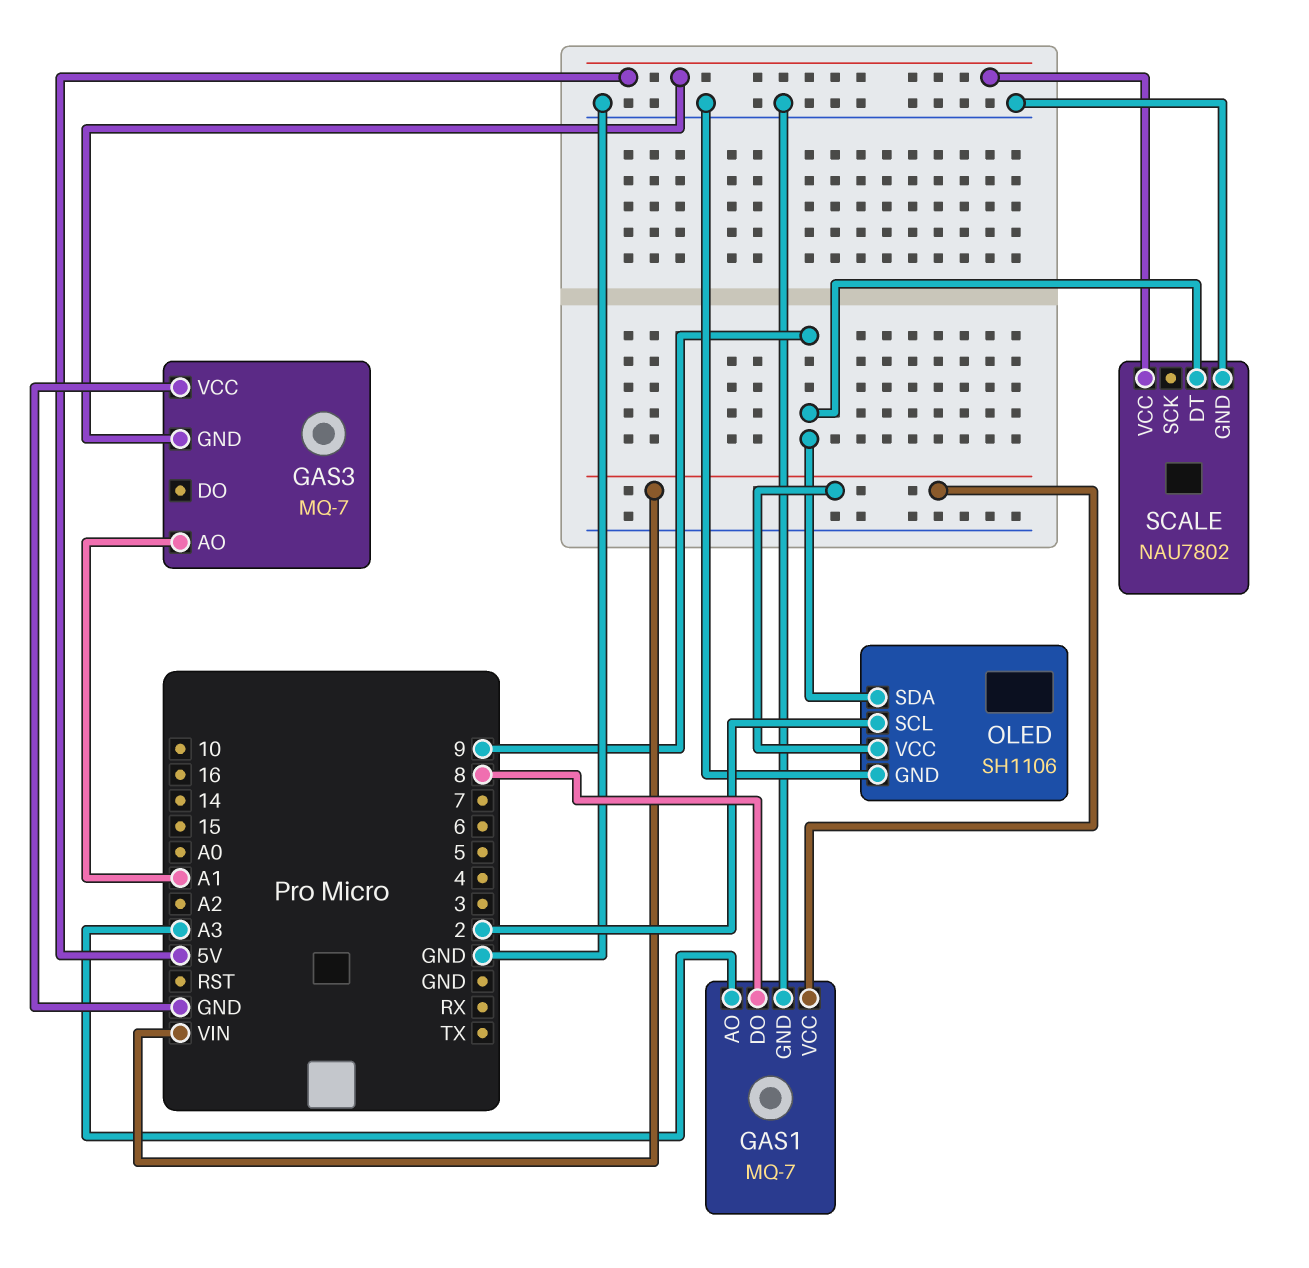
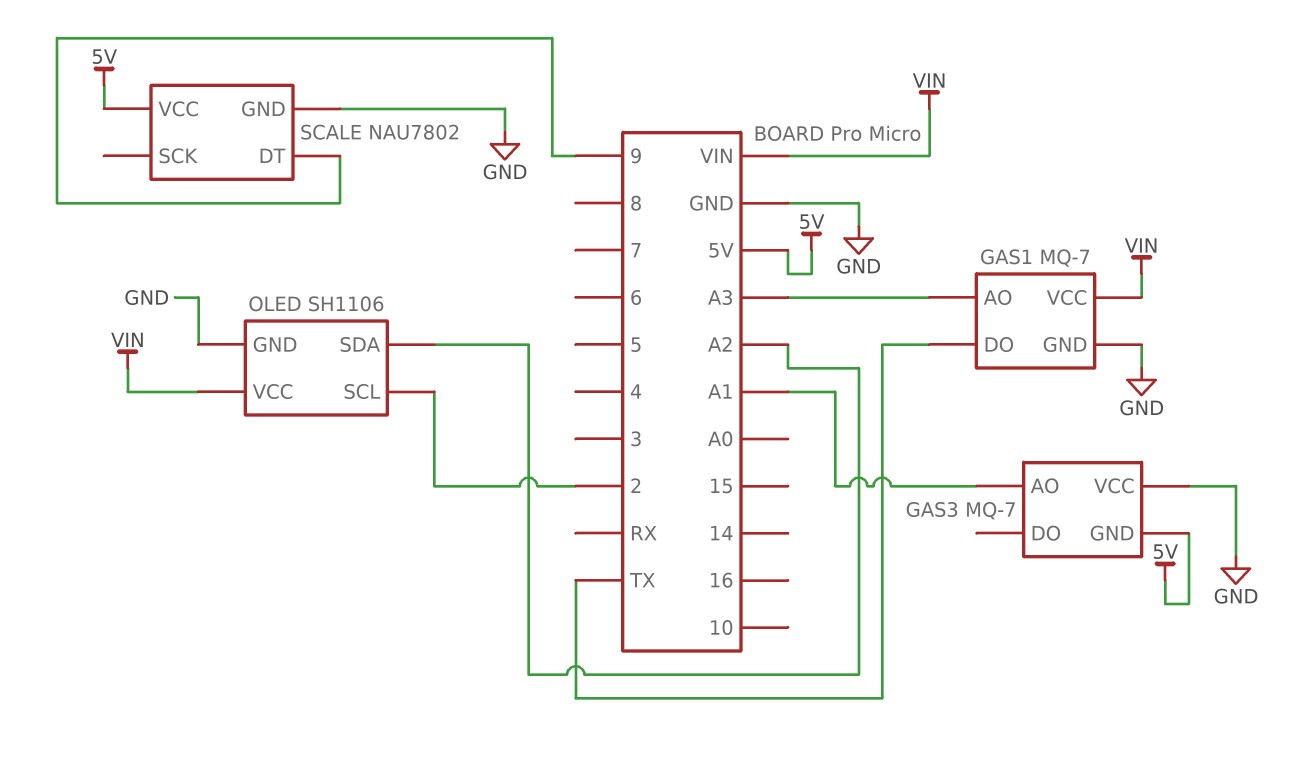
GAS1 pin DO: 8 -> TX
OLED pin SDA: 9 -> A2

